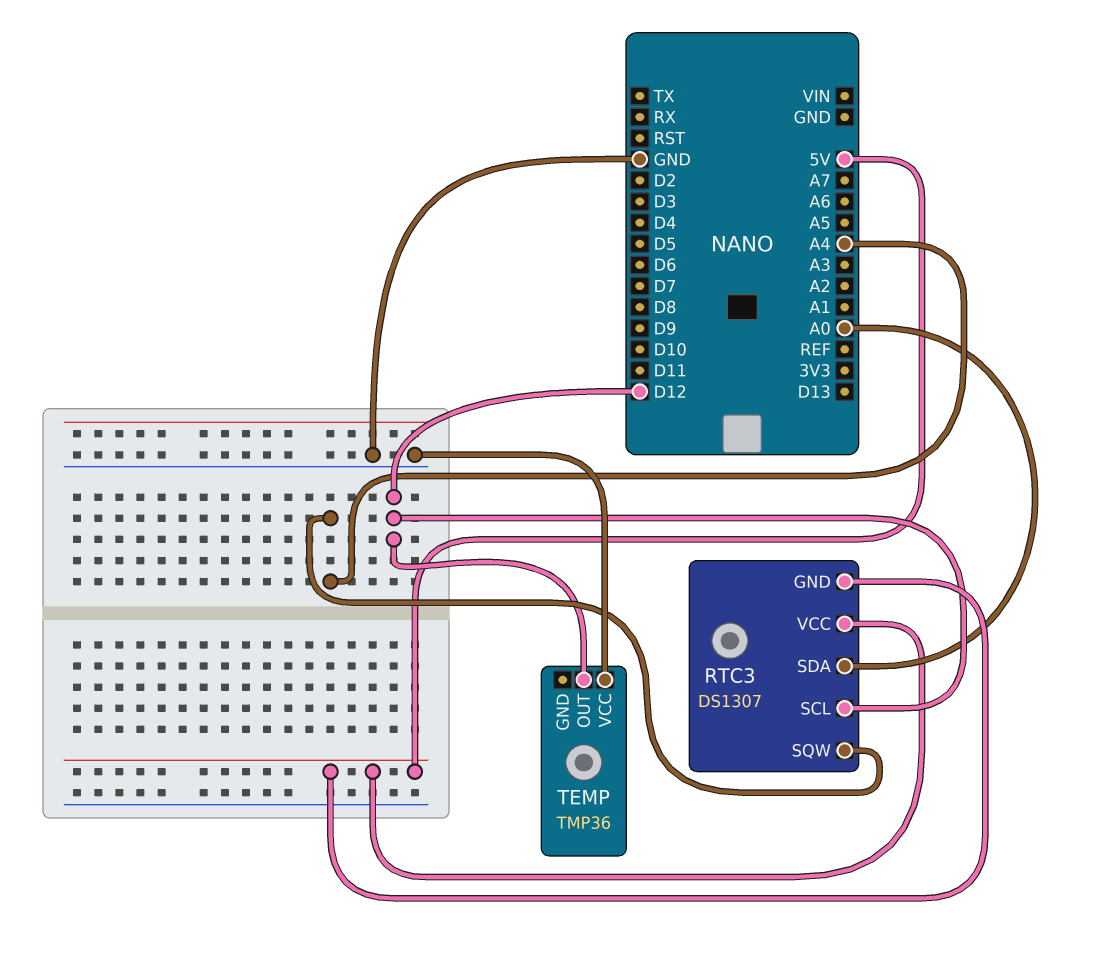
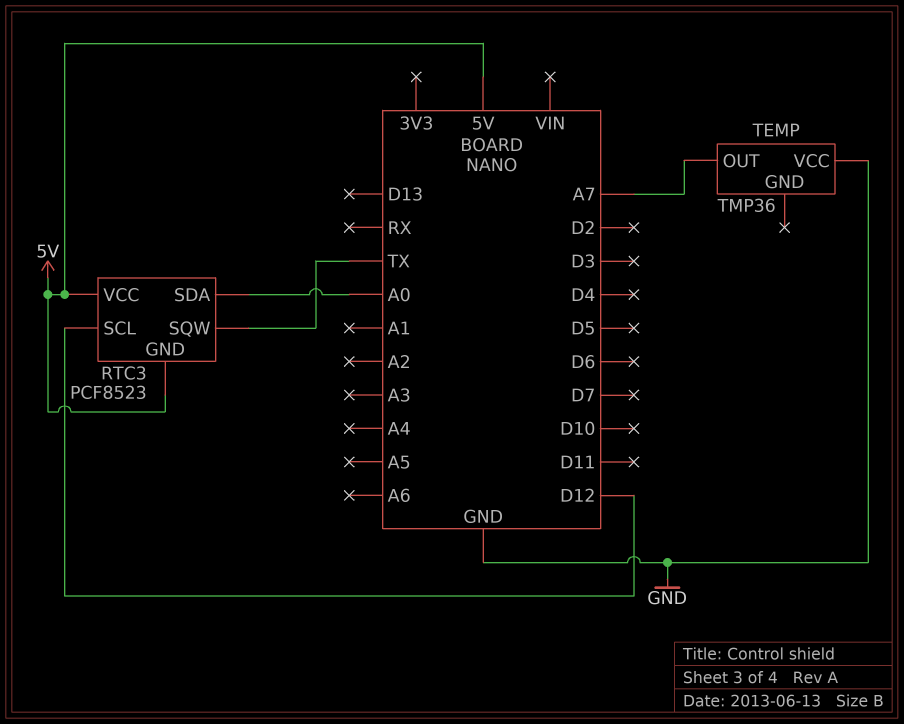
RTC3: DS1307 -> PCF8523
RTC3 pin SQW: A4 -> TX
TEMP pin OUT: D12 -> A7

